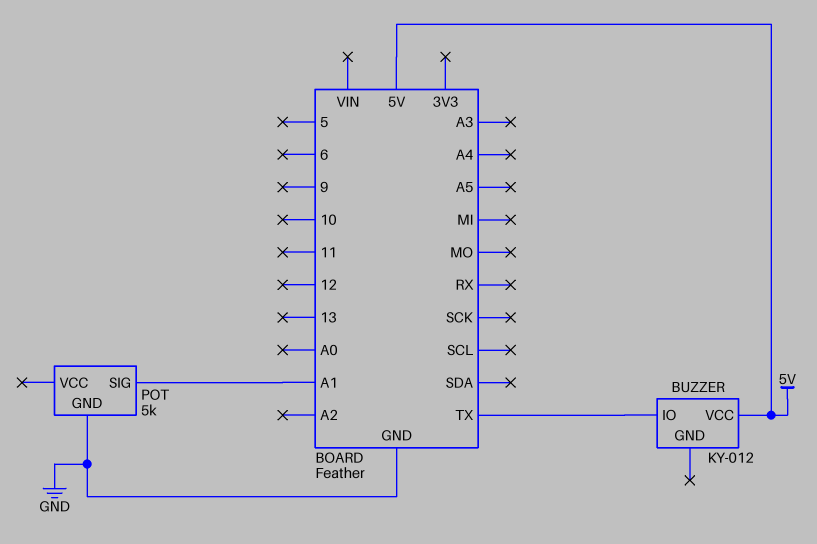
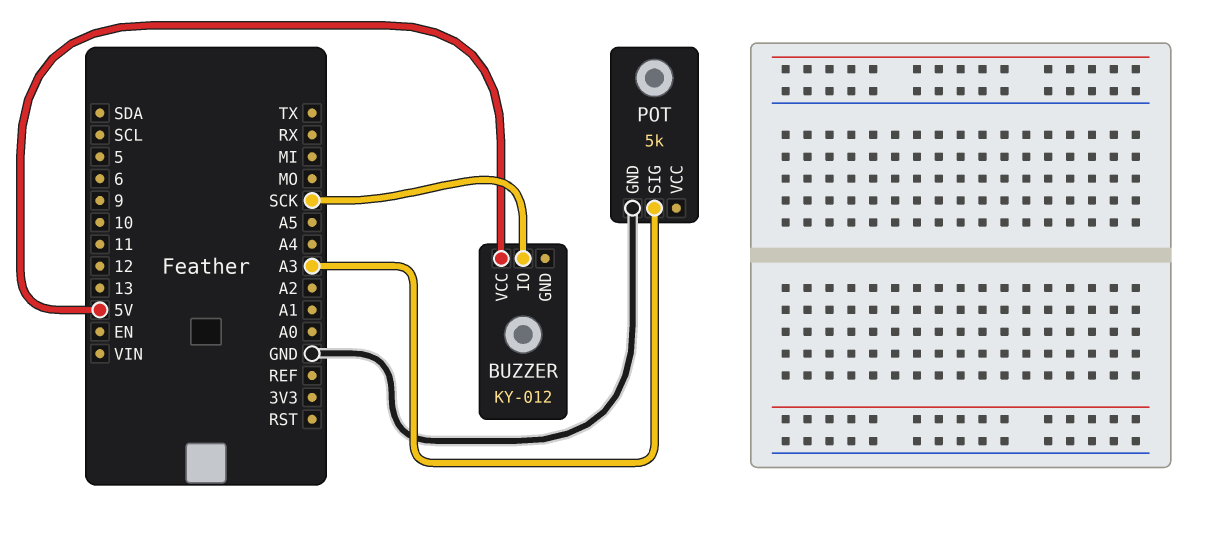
BUZZER pin IO: TX -> SCK
POT pin SIG: A1 -> A3

